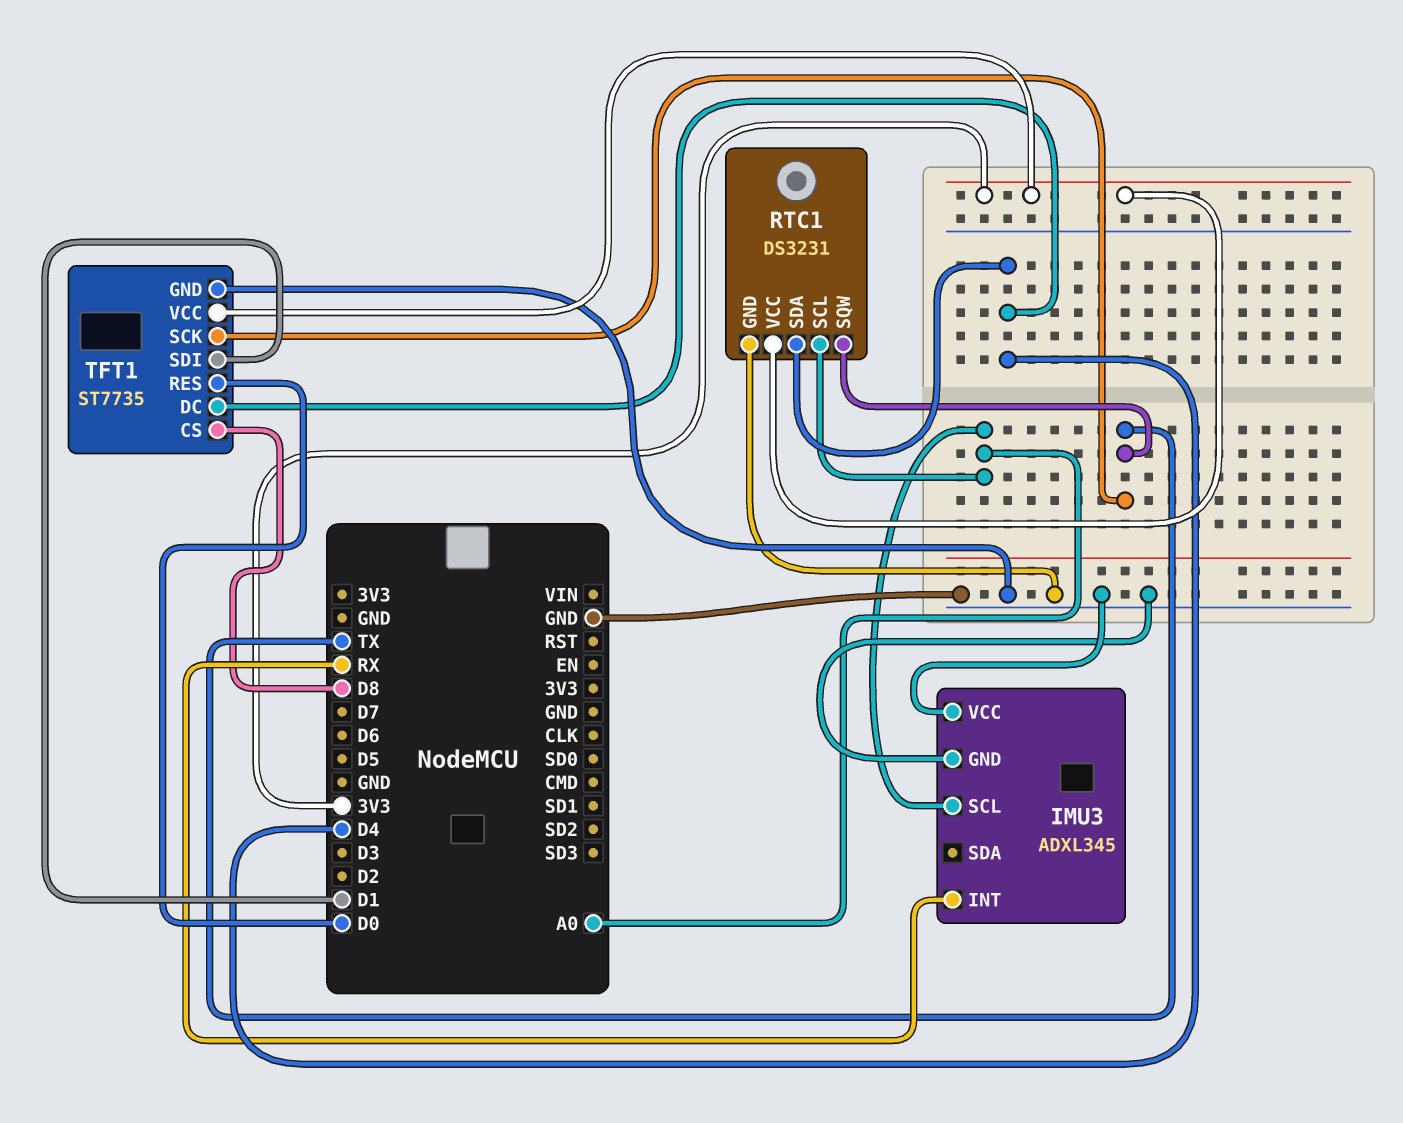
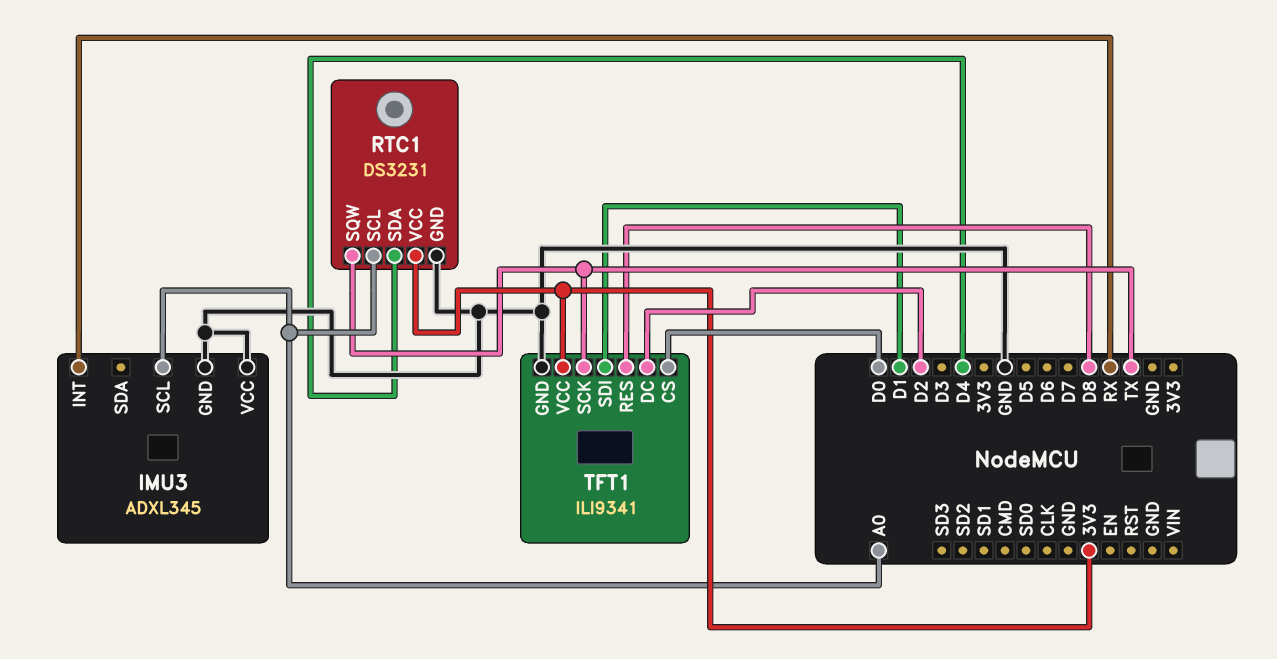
TFT1: ST7735 -> ILI9341
TFT1 pin CS: D8 -> D0
TFT1 pin DC: D4 -> D2
TFT1 pin RES: D0 -> D8

